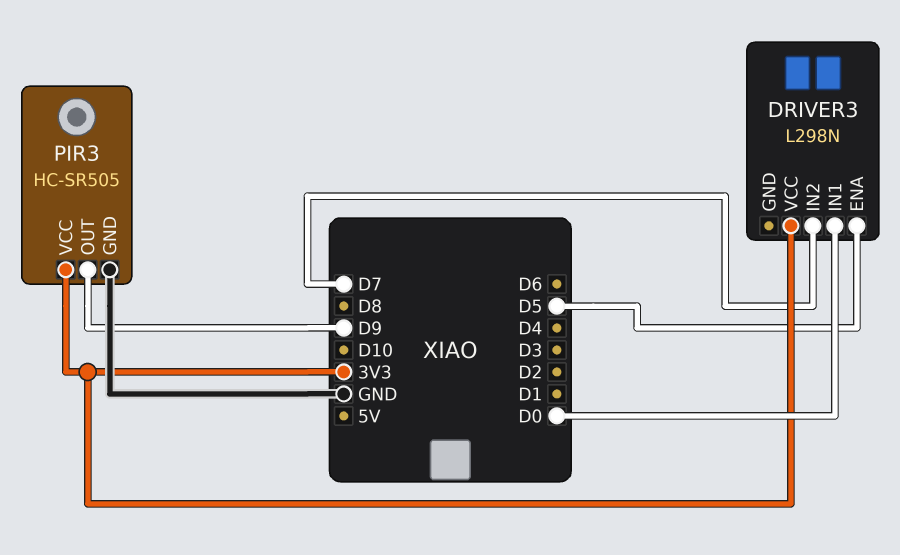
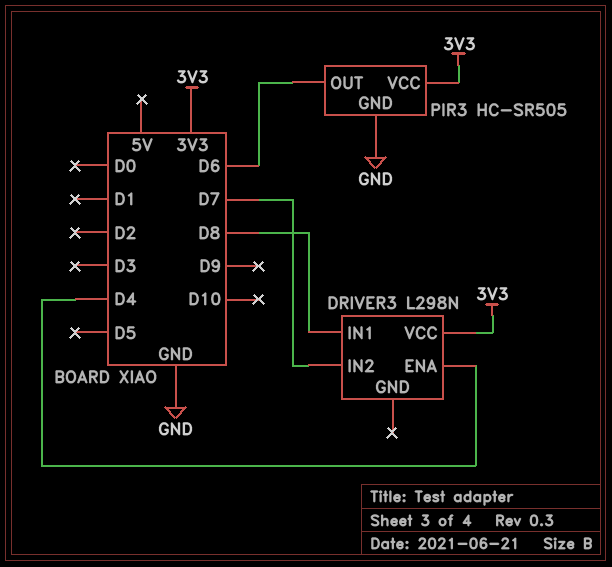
DRIVER3 pin ENA: D5 -> D4
DRIVER3 pin IN1: D0 -> D8
PIR3 pin OUT: D9 -> D6

